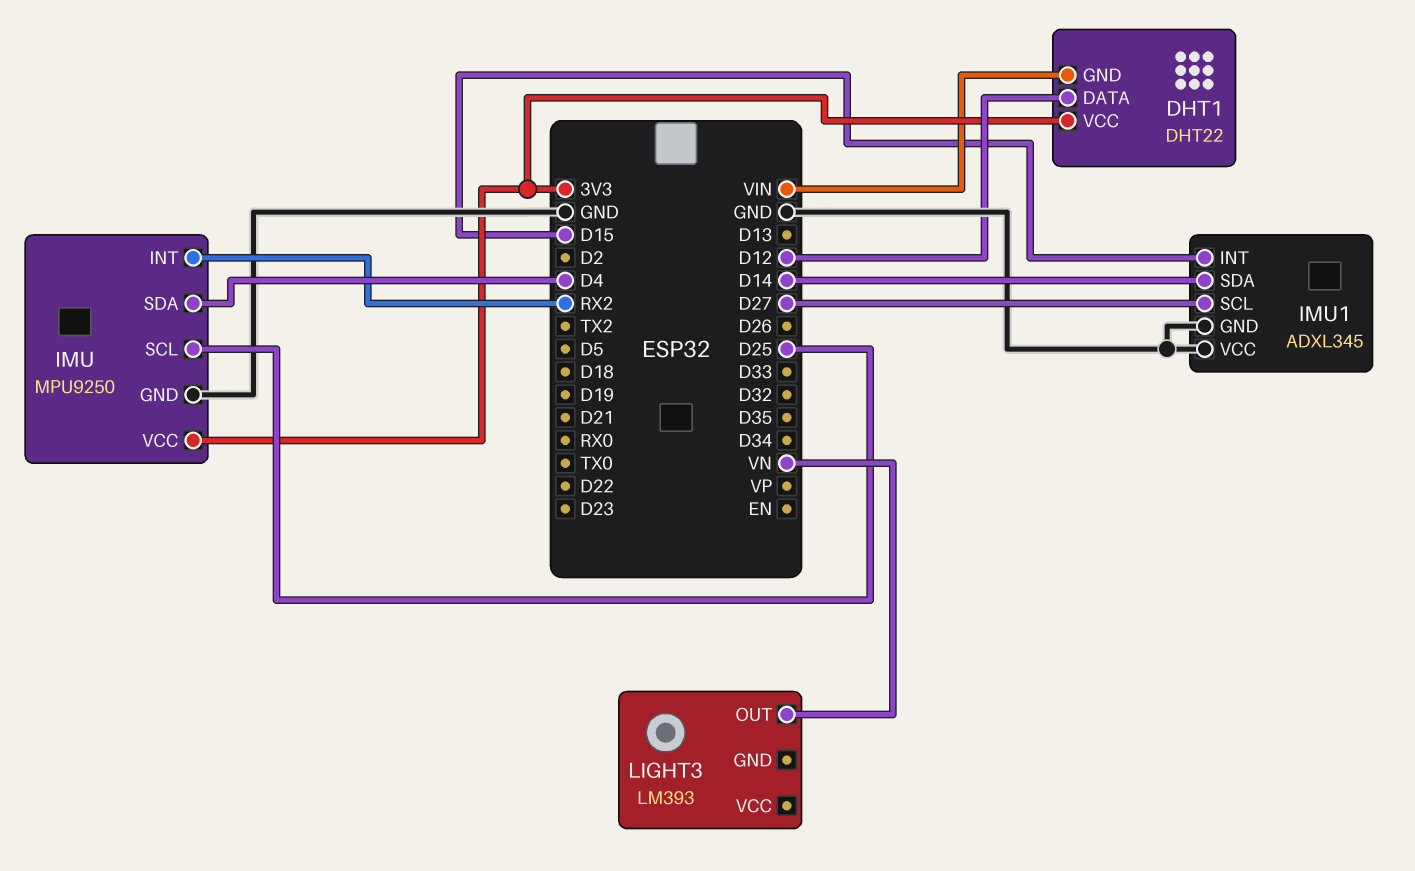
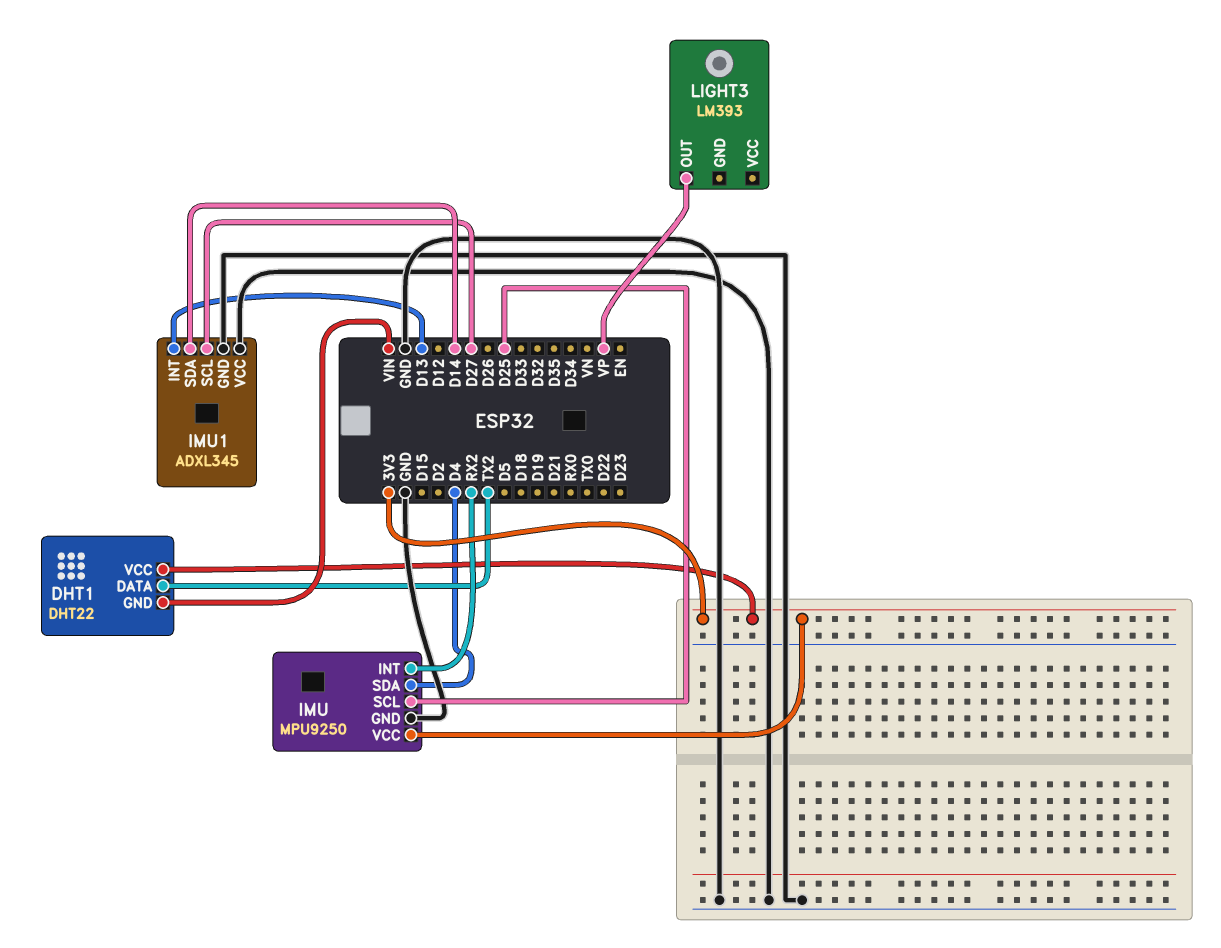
DHT1 pin DATA: D12 -> TX2
IMU1 pin INT: D15 -> D13
LIGHT3 pin OUT: VN -> VP

